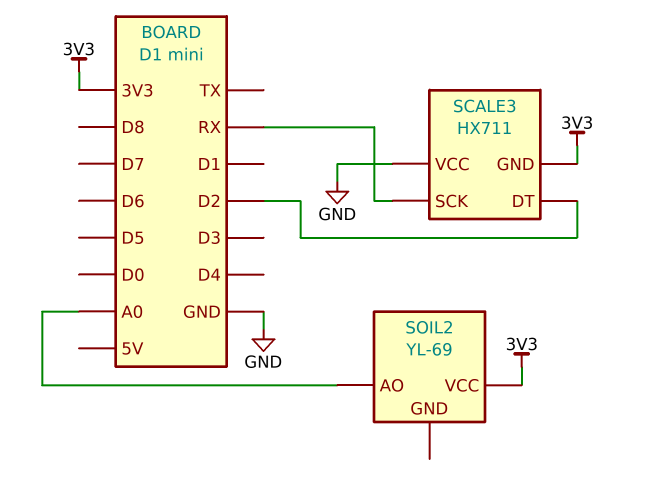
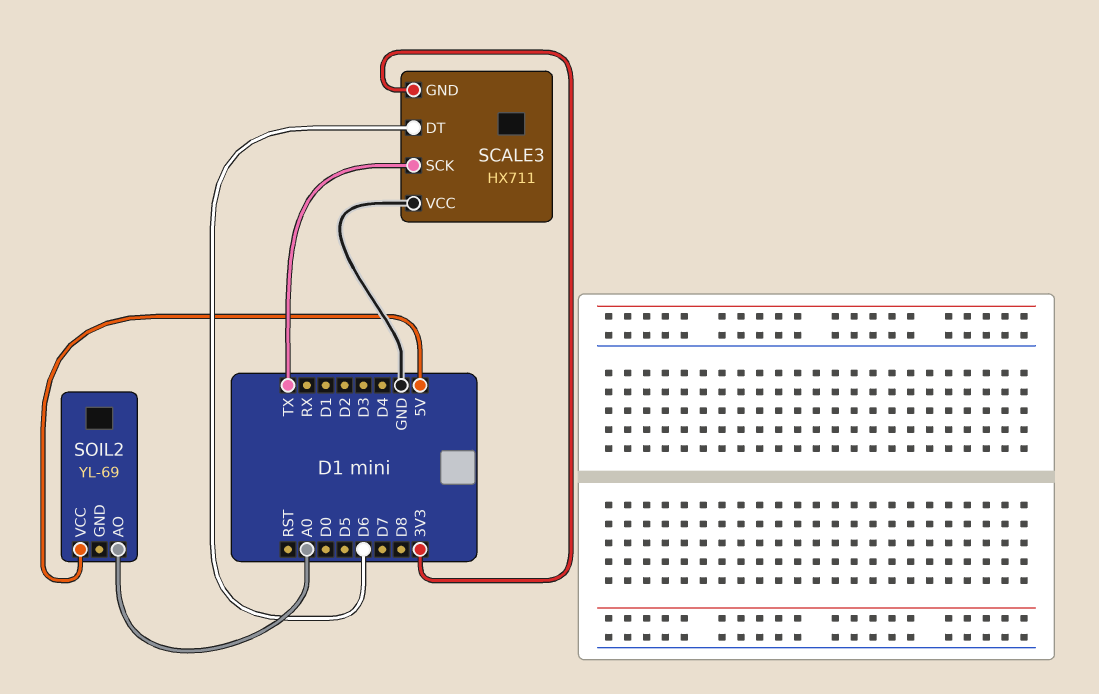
SCALE3 pin DT: D2 -> D6
SCALE3 pin SCK: RX -> TX
SOIL2 pin VCC: 3V3 -> 5V

